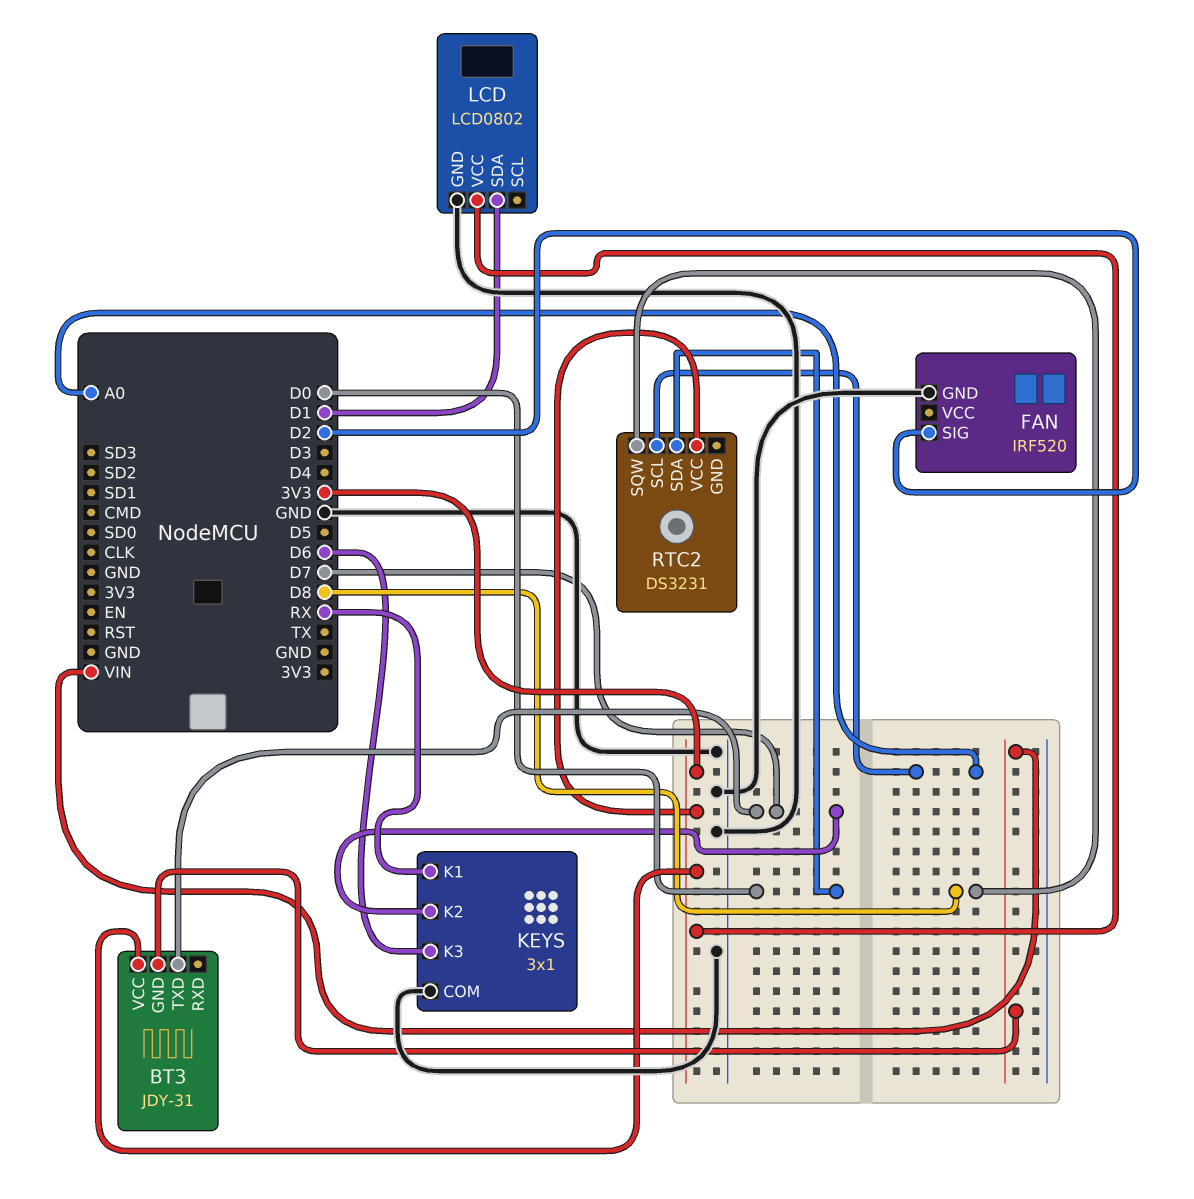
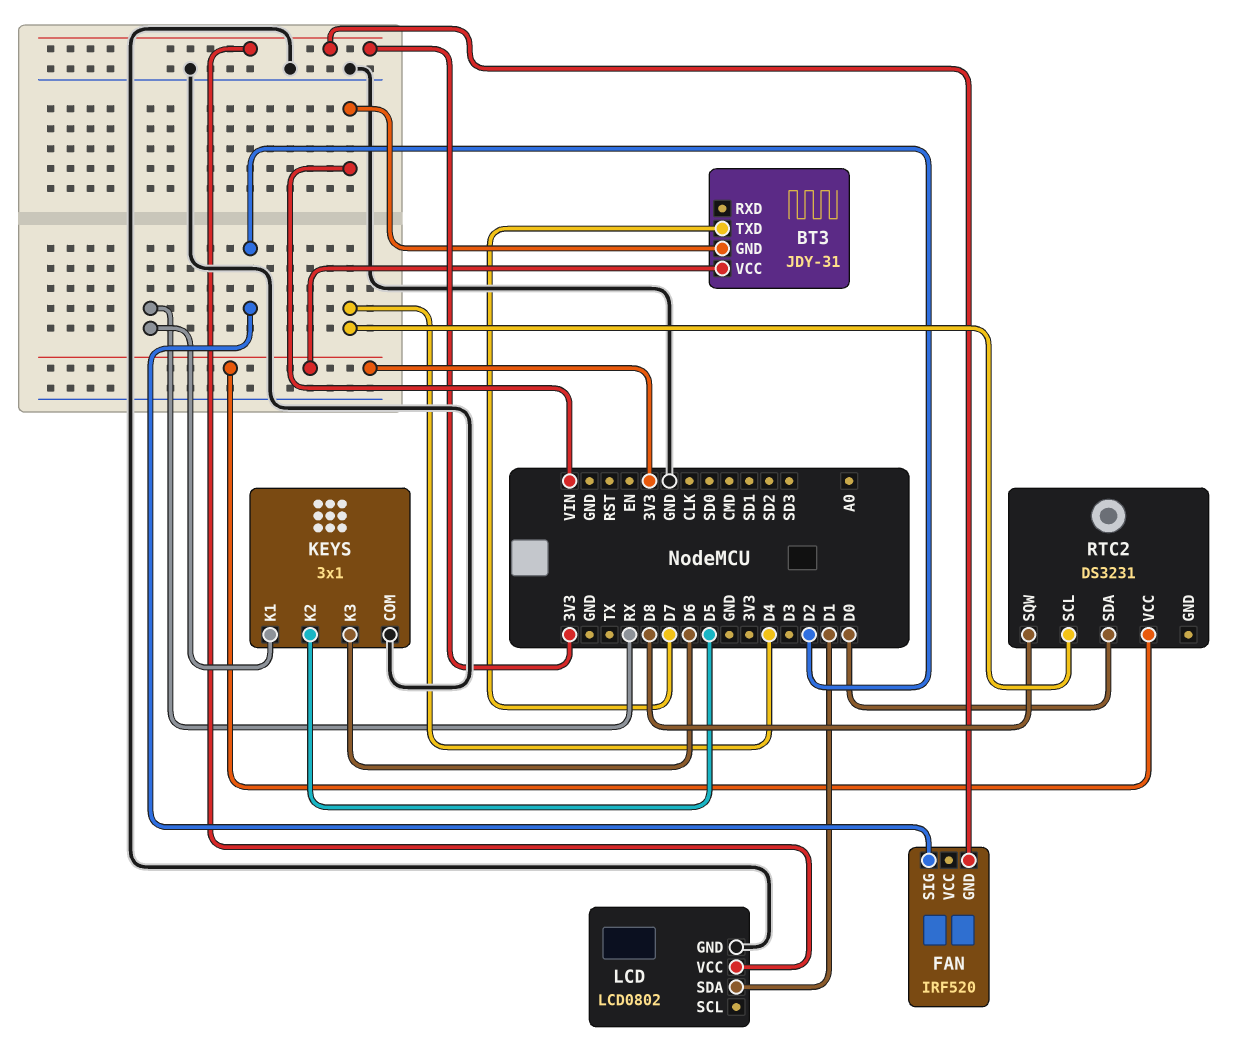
FAN pin GND: GND -> 3V3
KEYS pin K2: D7 -> D5
RTC2 pin SCL: A0 -> D4

